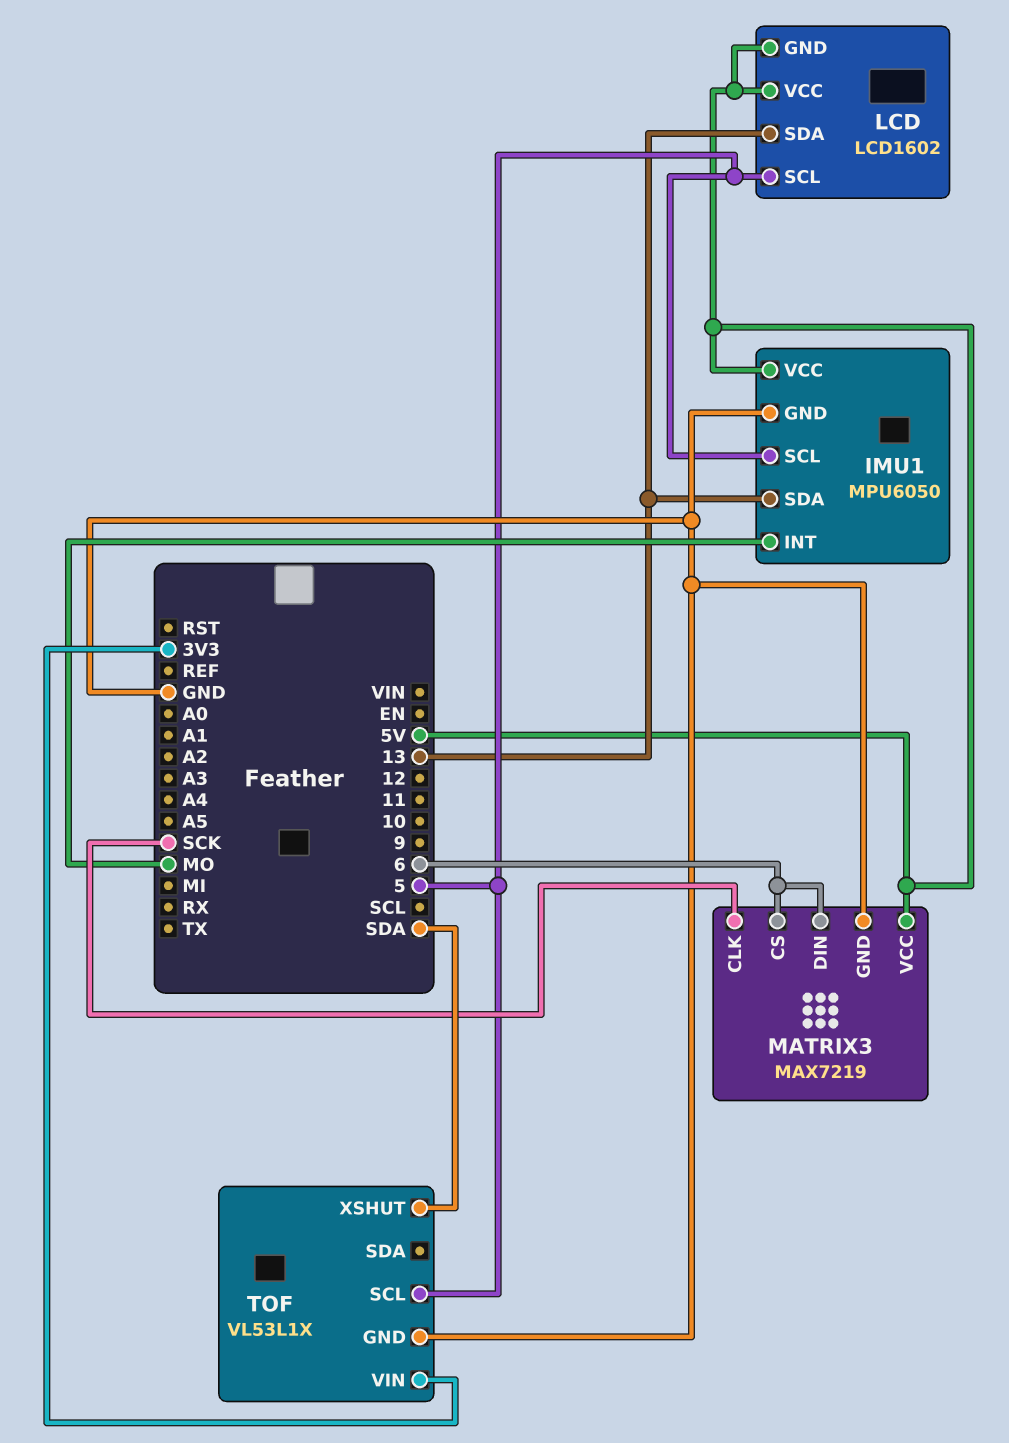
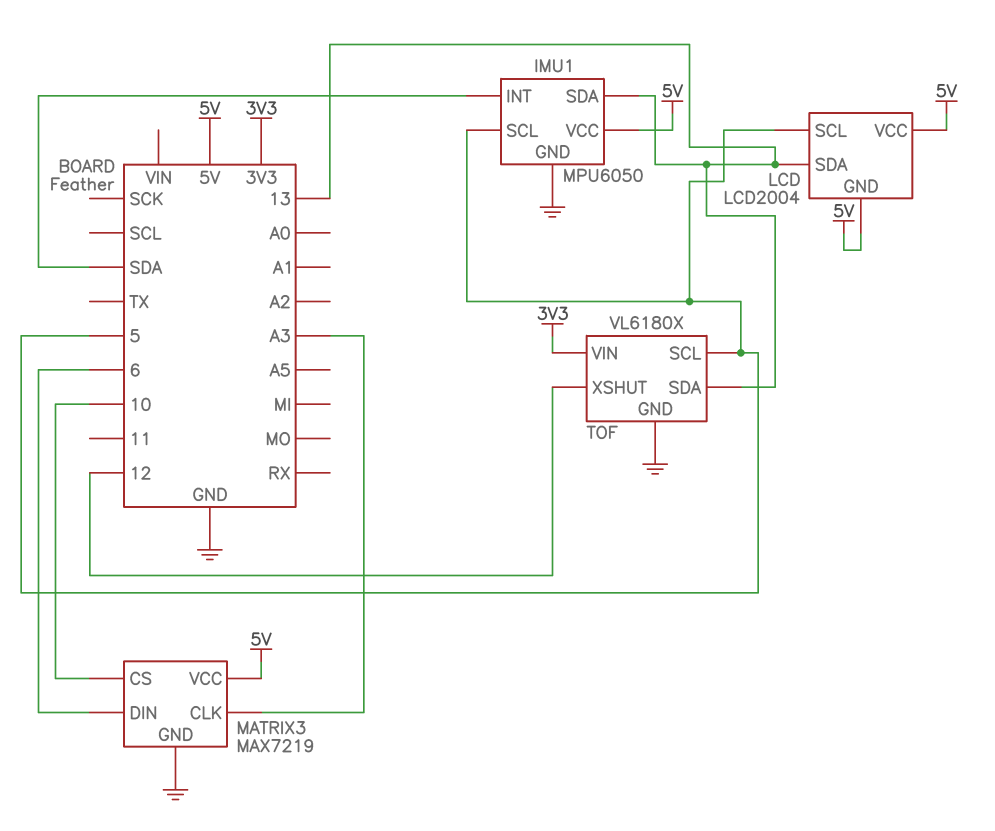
IMU1 pin INT: MO -> SDA
LCD: LCD1602 -> LCD2004
MATRIX3 pin CLK: SCK -> A3
MATRIX3 pin CS: 6 -> 10
TOF: VL53L1X -> VL6180X
TOF pin SDA: none -> 13
TOF pin XSHUT: SDA -> 12

